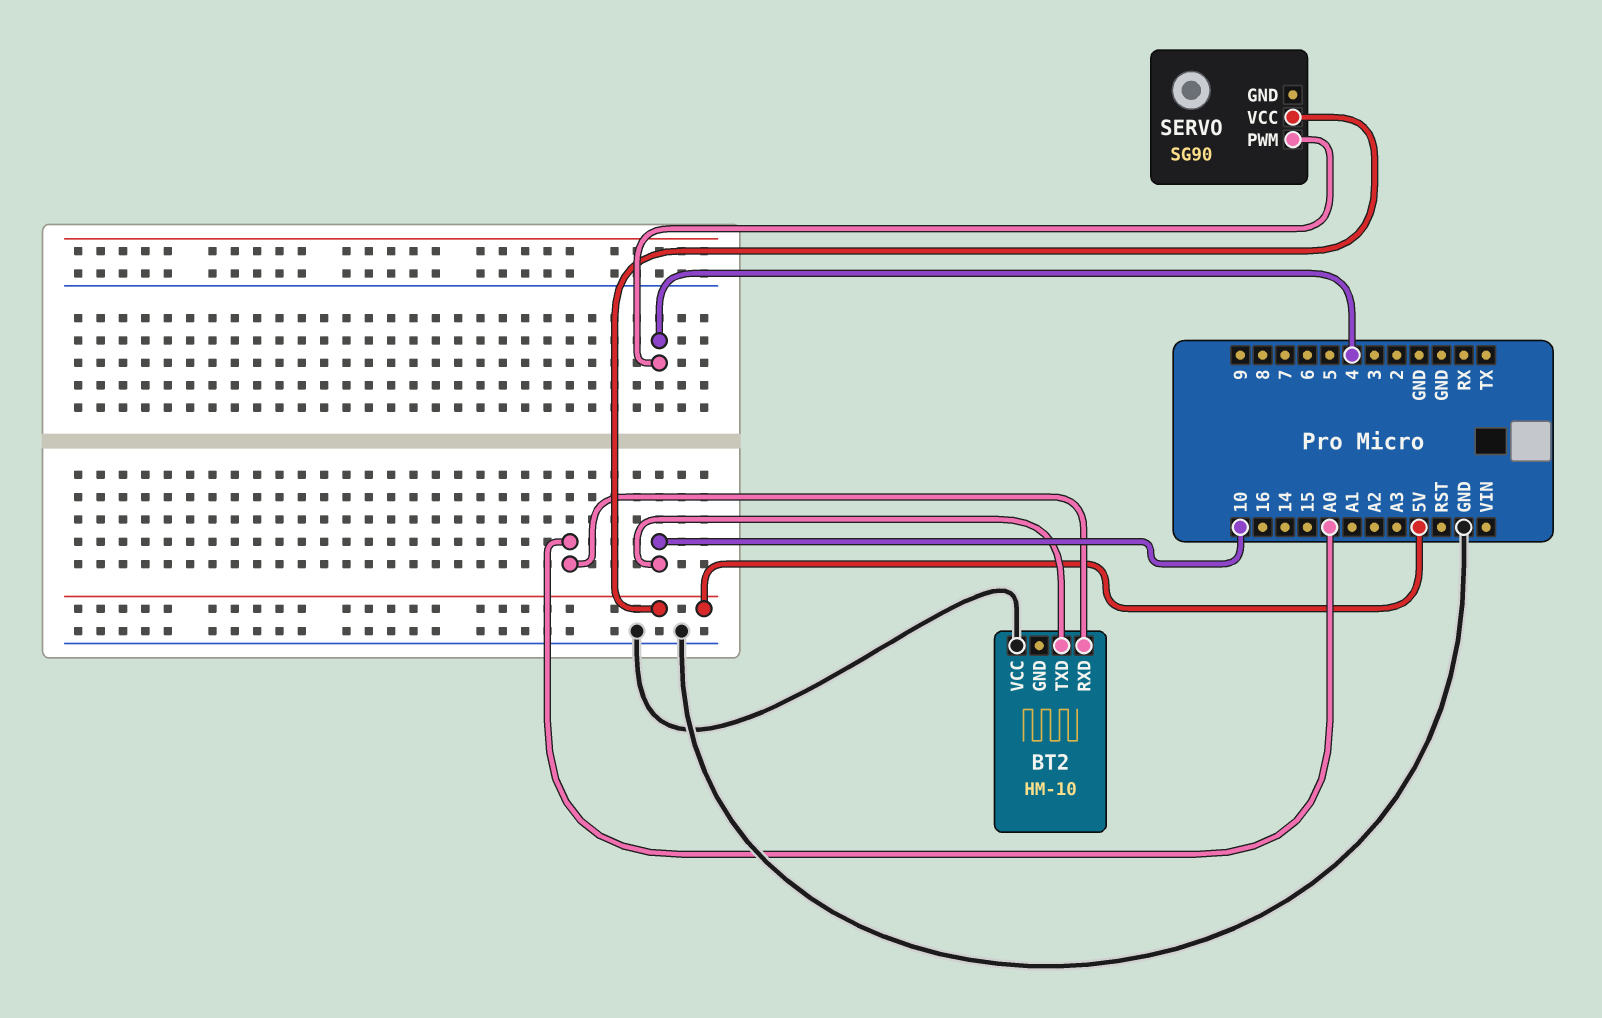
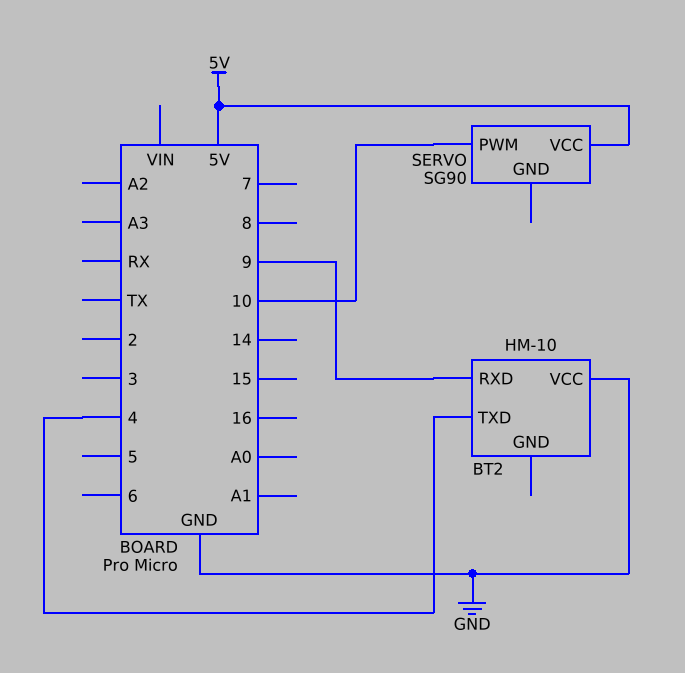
BT2 pin RXD: A0 -> 9
BT2 pin TXD: 10 -> 4
SERVO pin PWM: 4 -> 10

